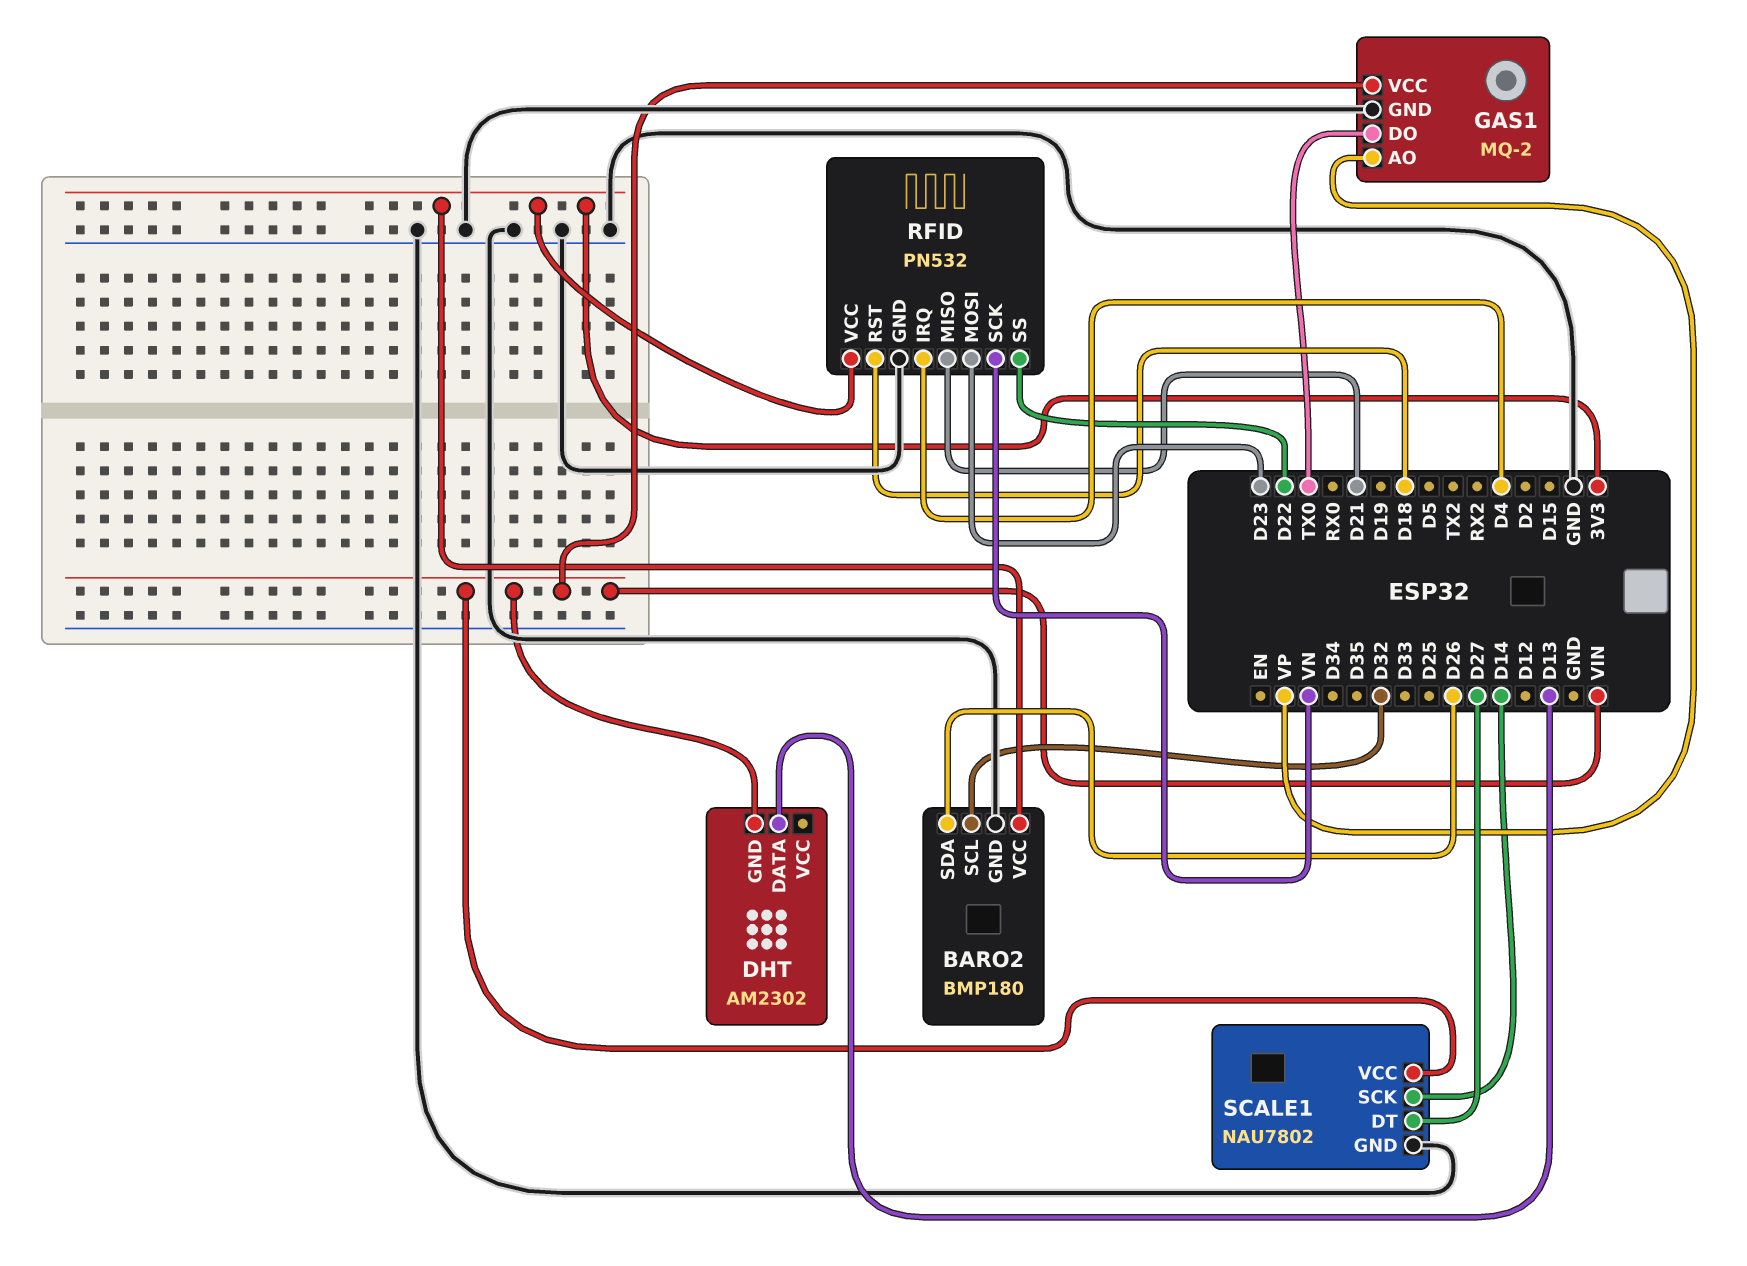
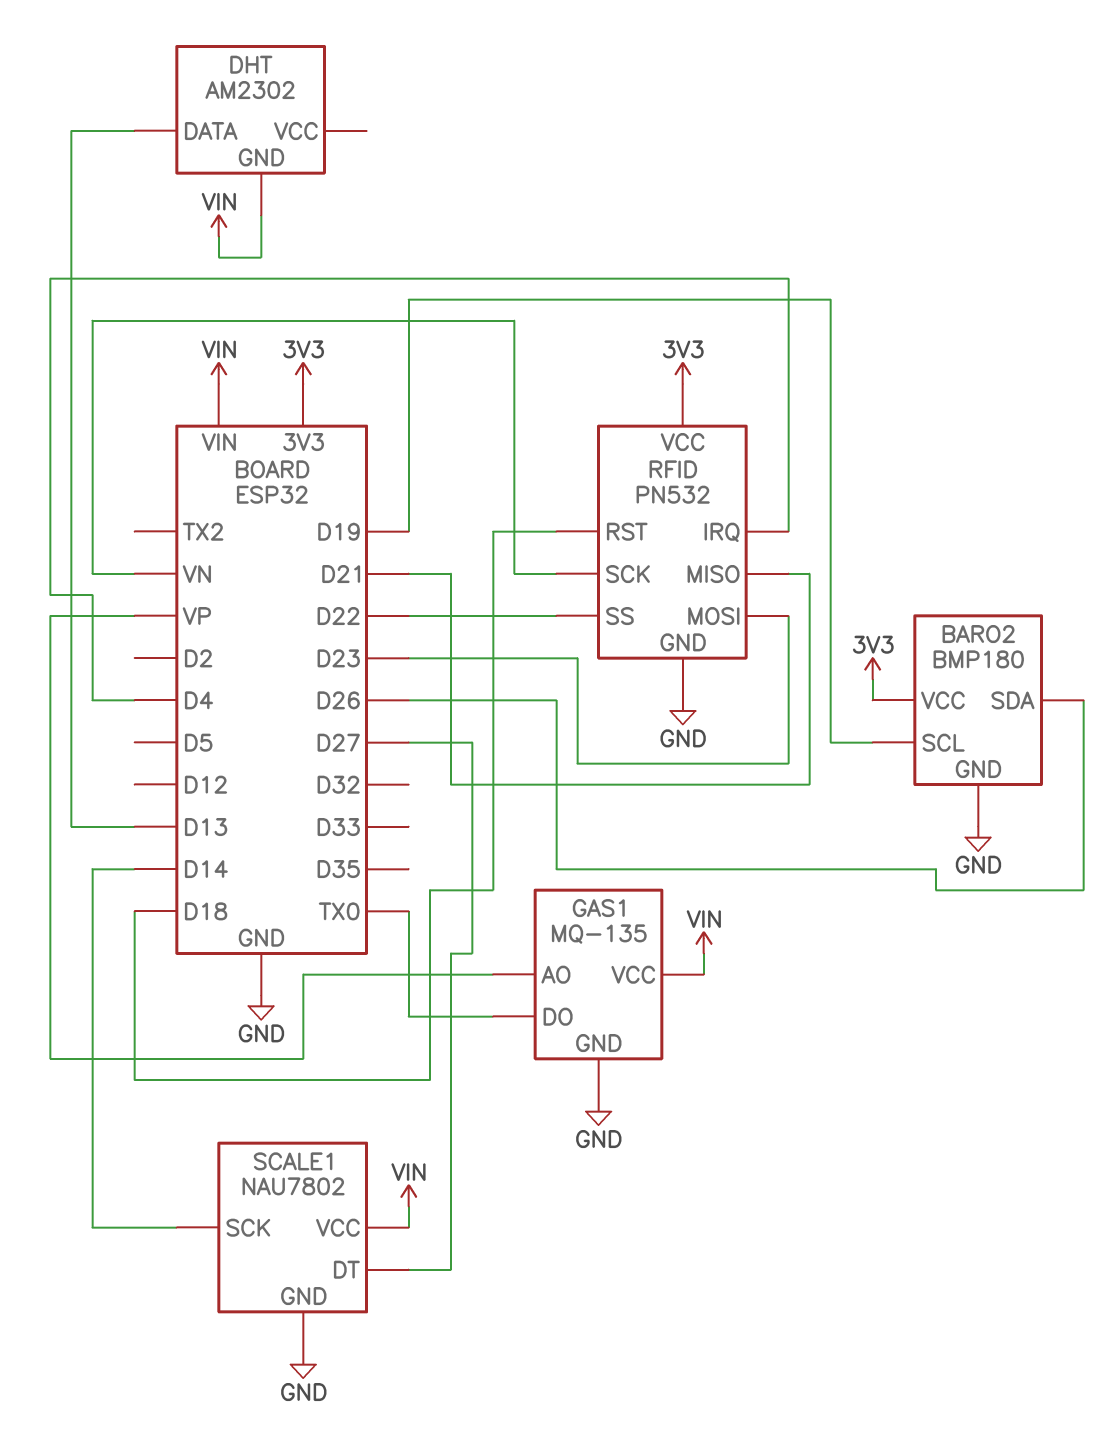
BARO2 pin SCL: D32 -> D19
GAS1: MQ-2 -> MQ-135

